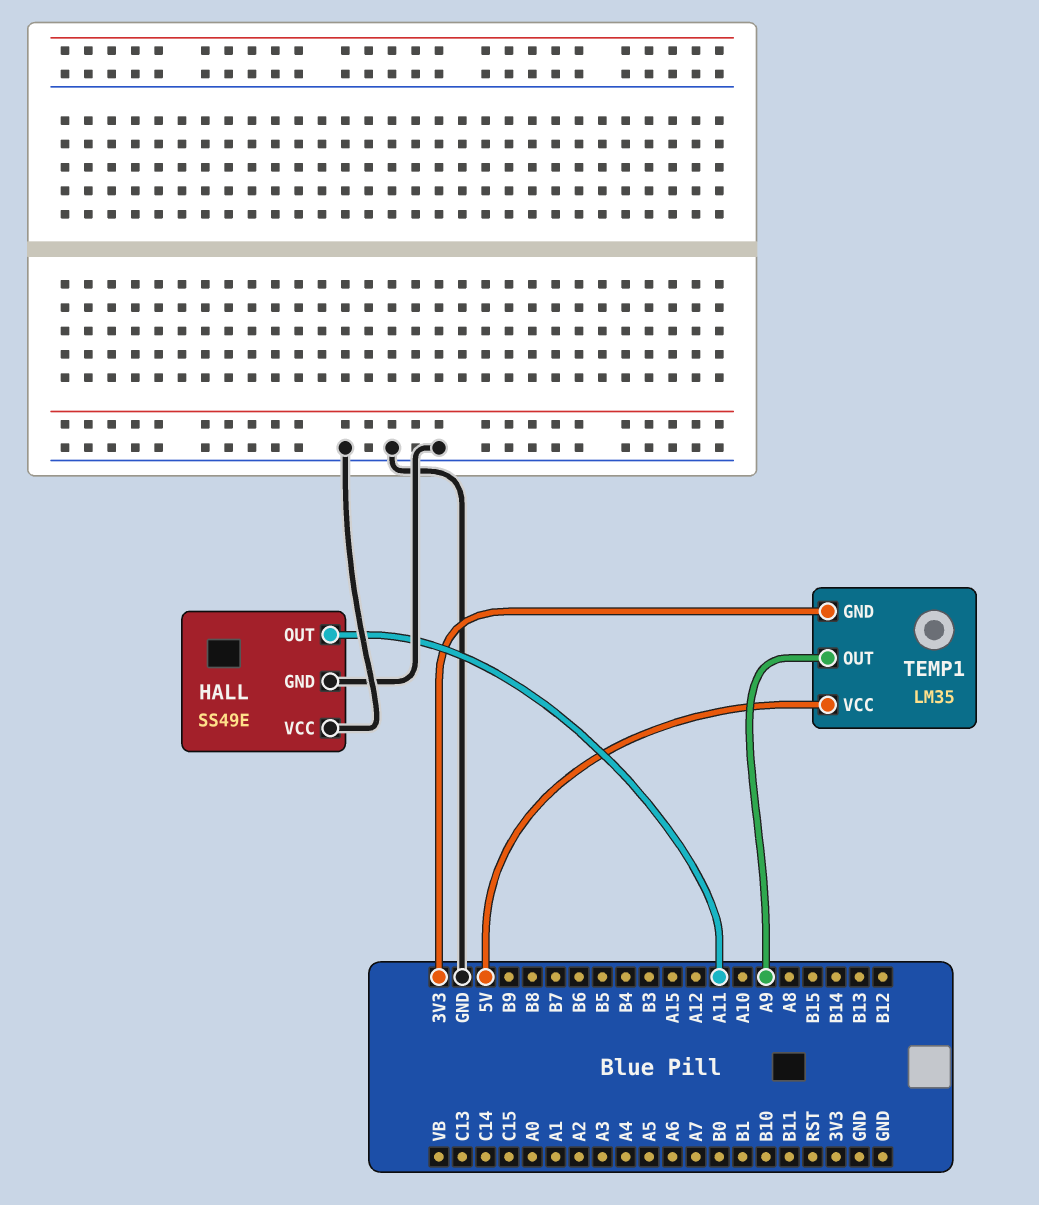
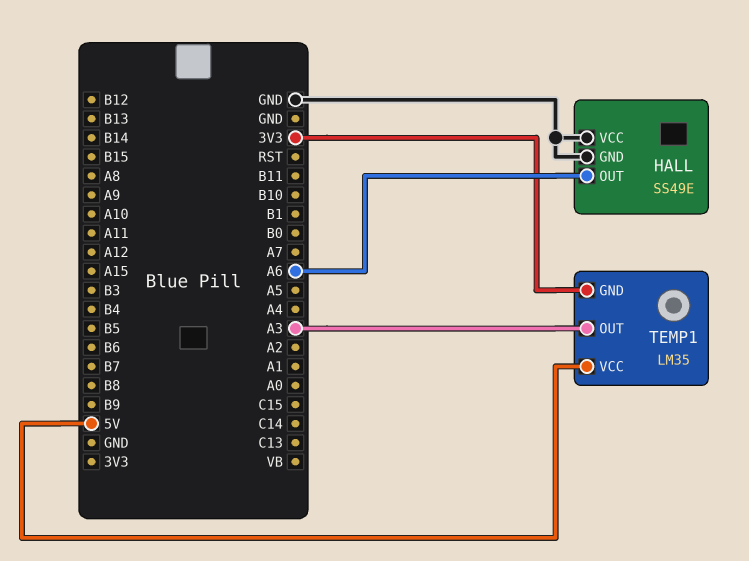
HALL pin OUT: A11 -> A6
TEMP1 pin OUT: A9 -> A3

